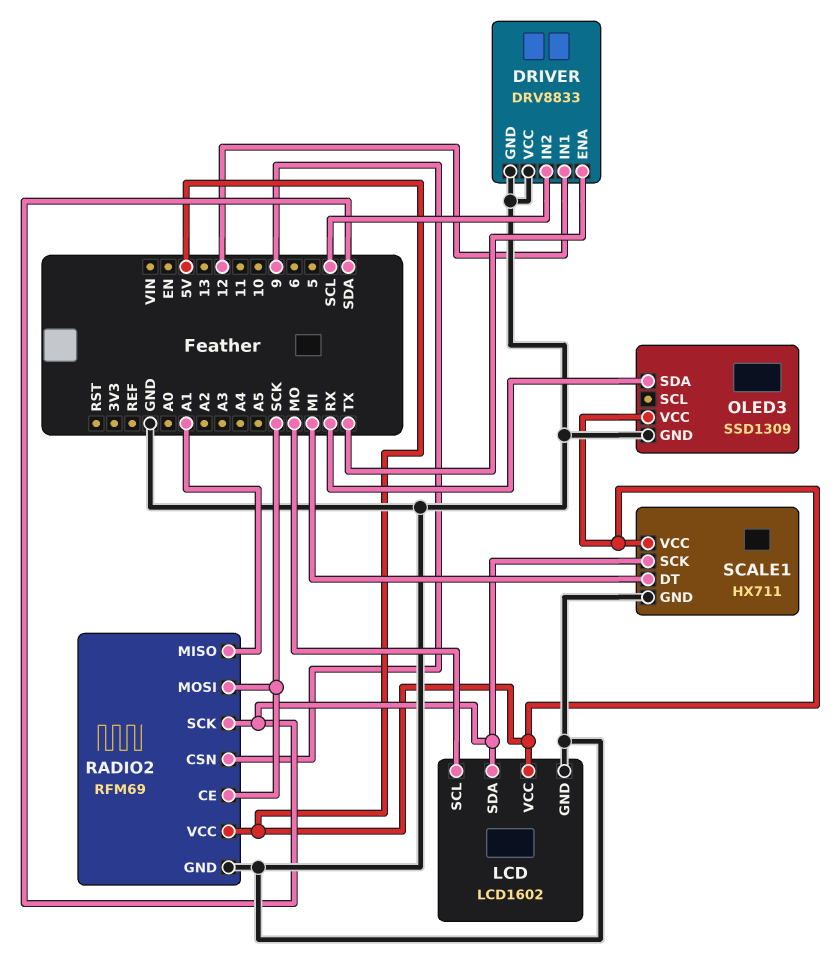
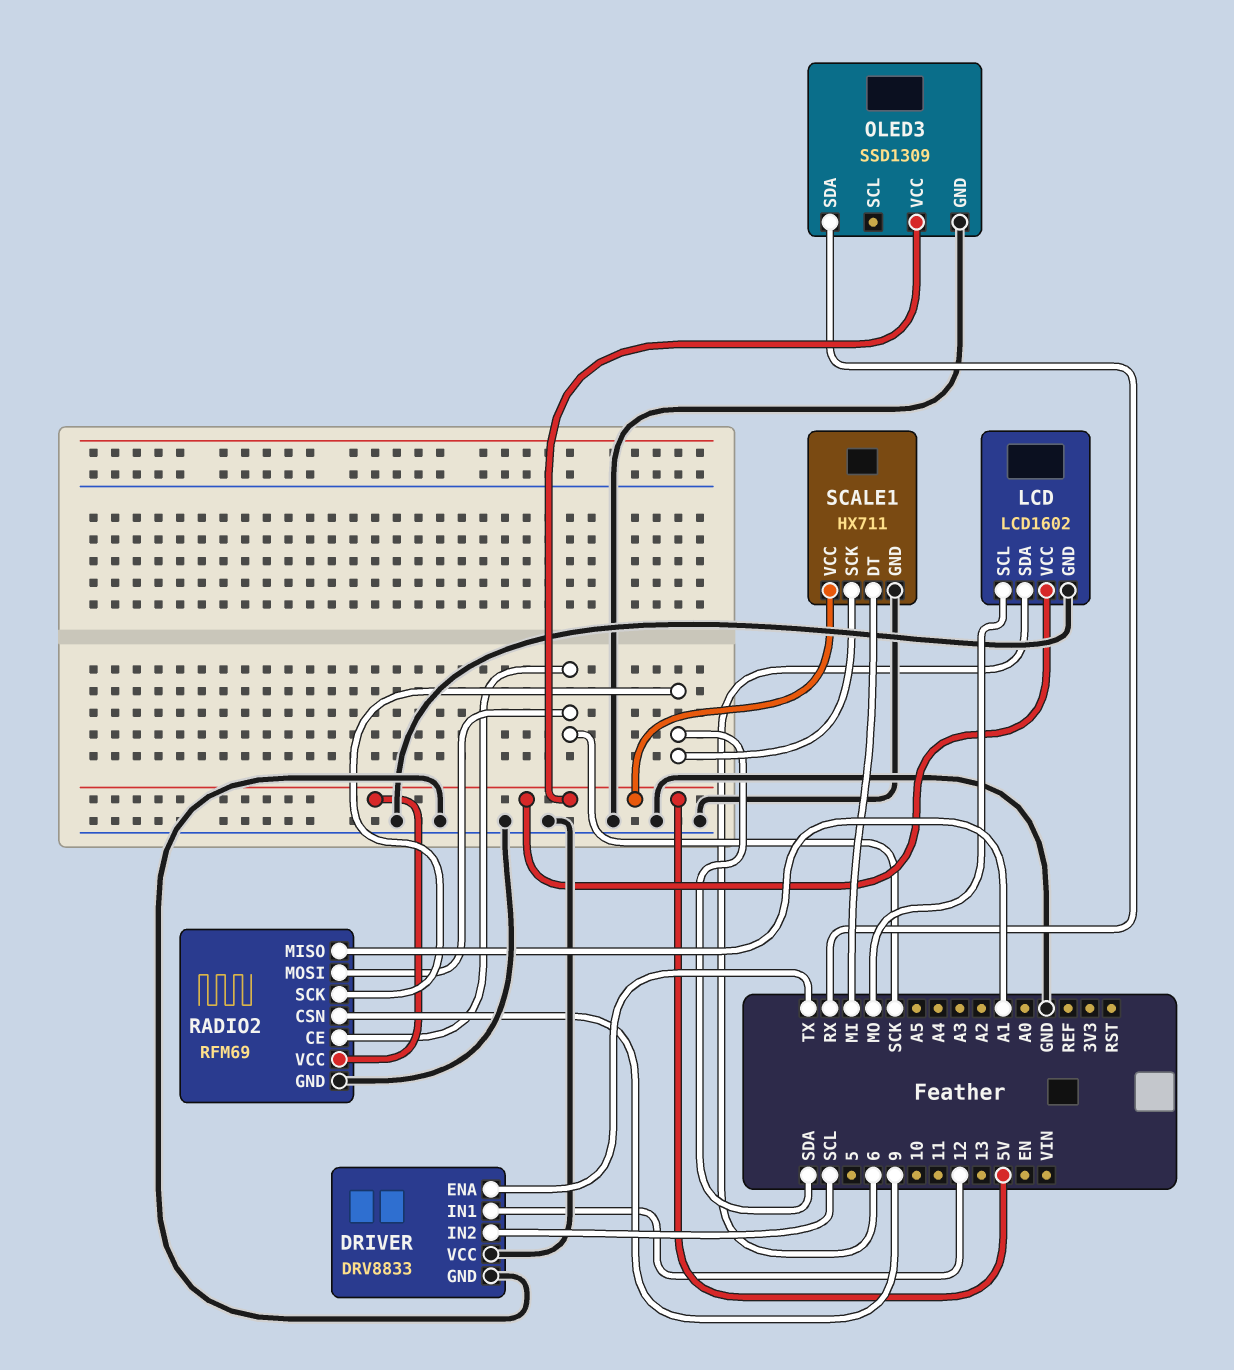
LCD pin SDA: SDA -> 6

